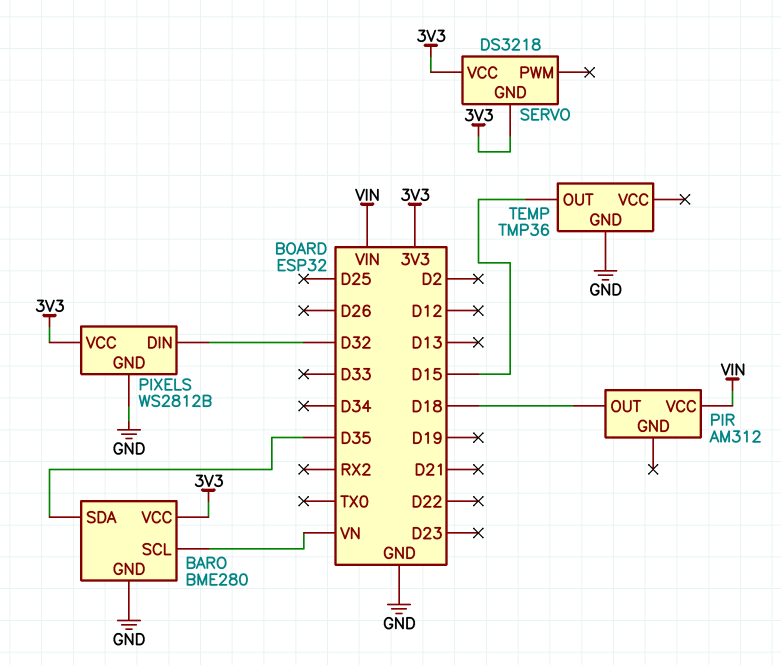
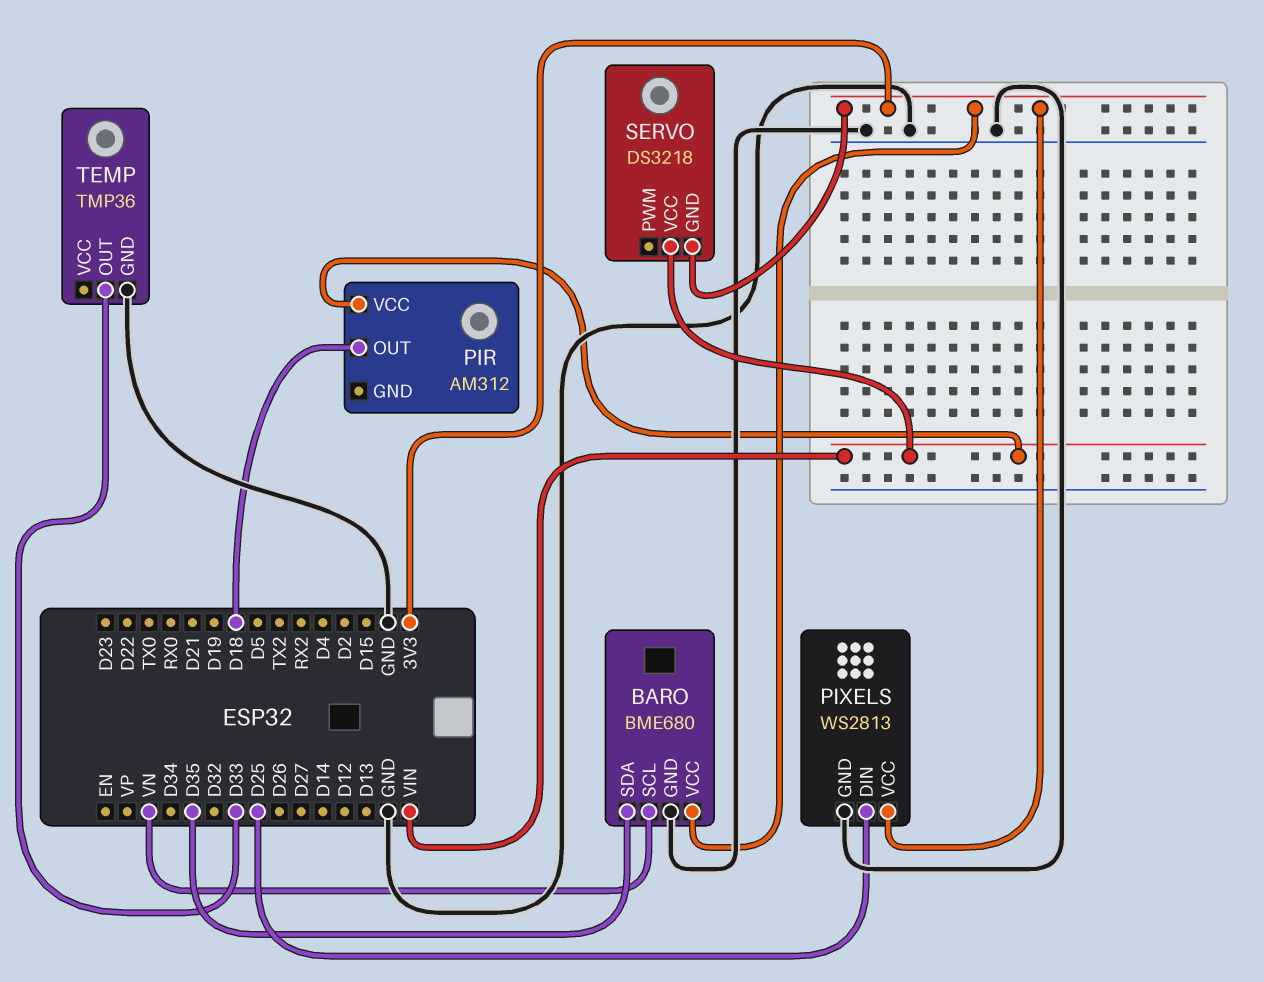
BARO: BME280 -> BME680
PIXELS: WS2812B -> WS2813
PIXELS pin DIN: D32 -> D25
SERVO pin VCC: 3V3 -> VIN
TEMP pin OUT: D15 -> D33

